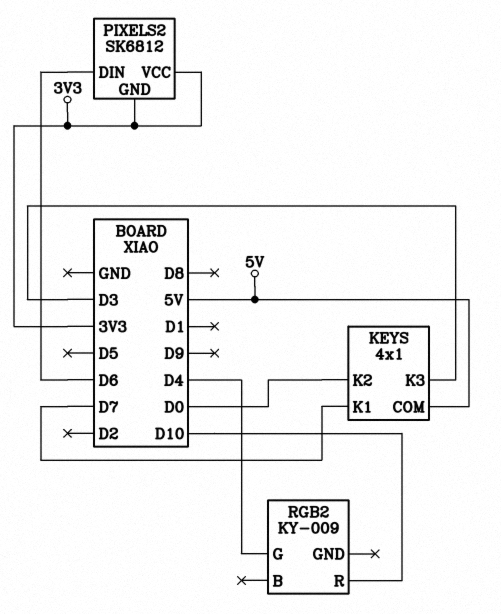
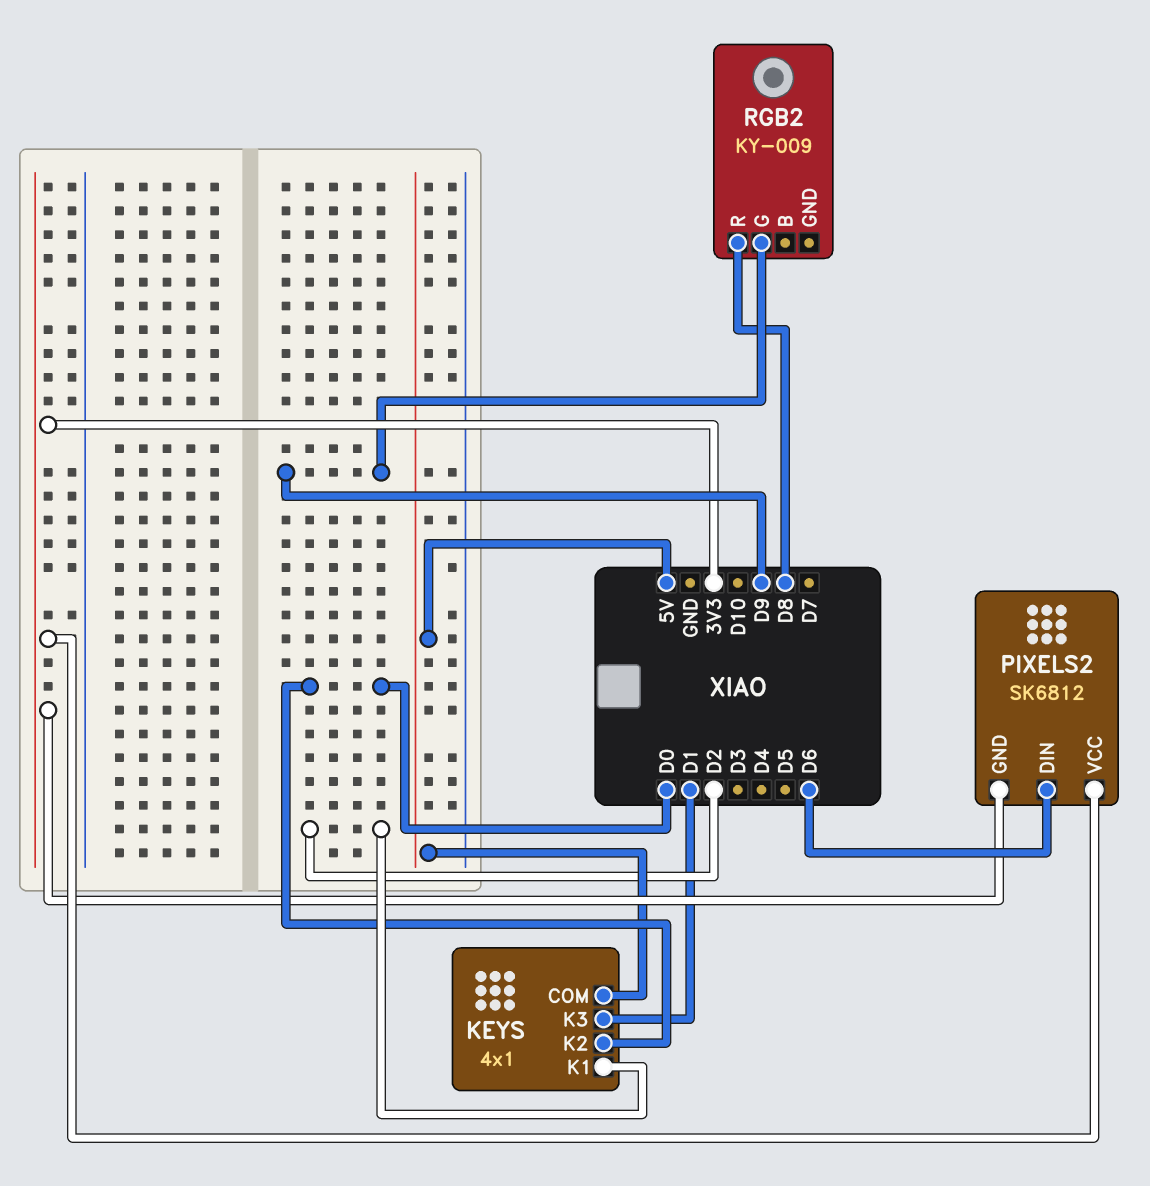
KEYS pin K1: D7 -> D2
KEYS pin K3: D3 -> D1
RGB2 pin G: D4 -> D9
RGB2 pin R: D10 -> D8

